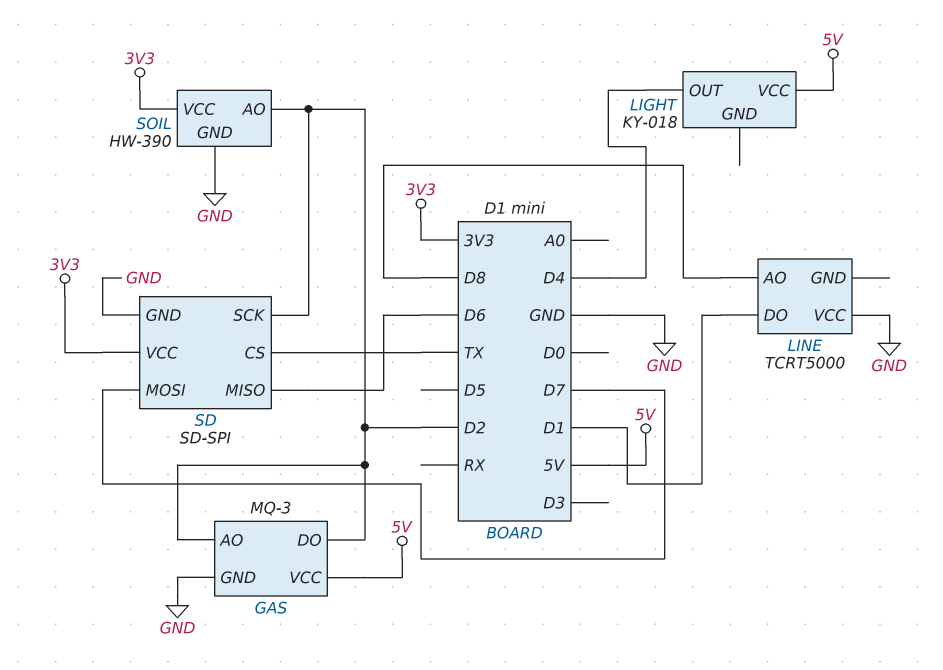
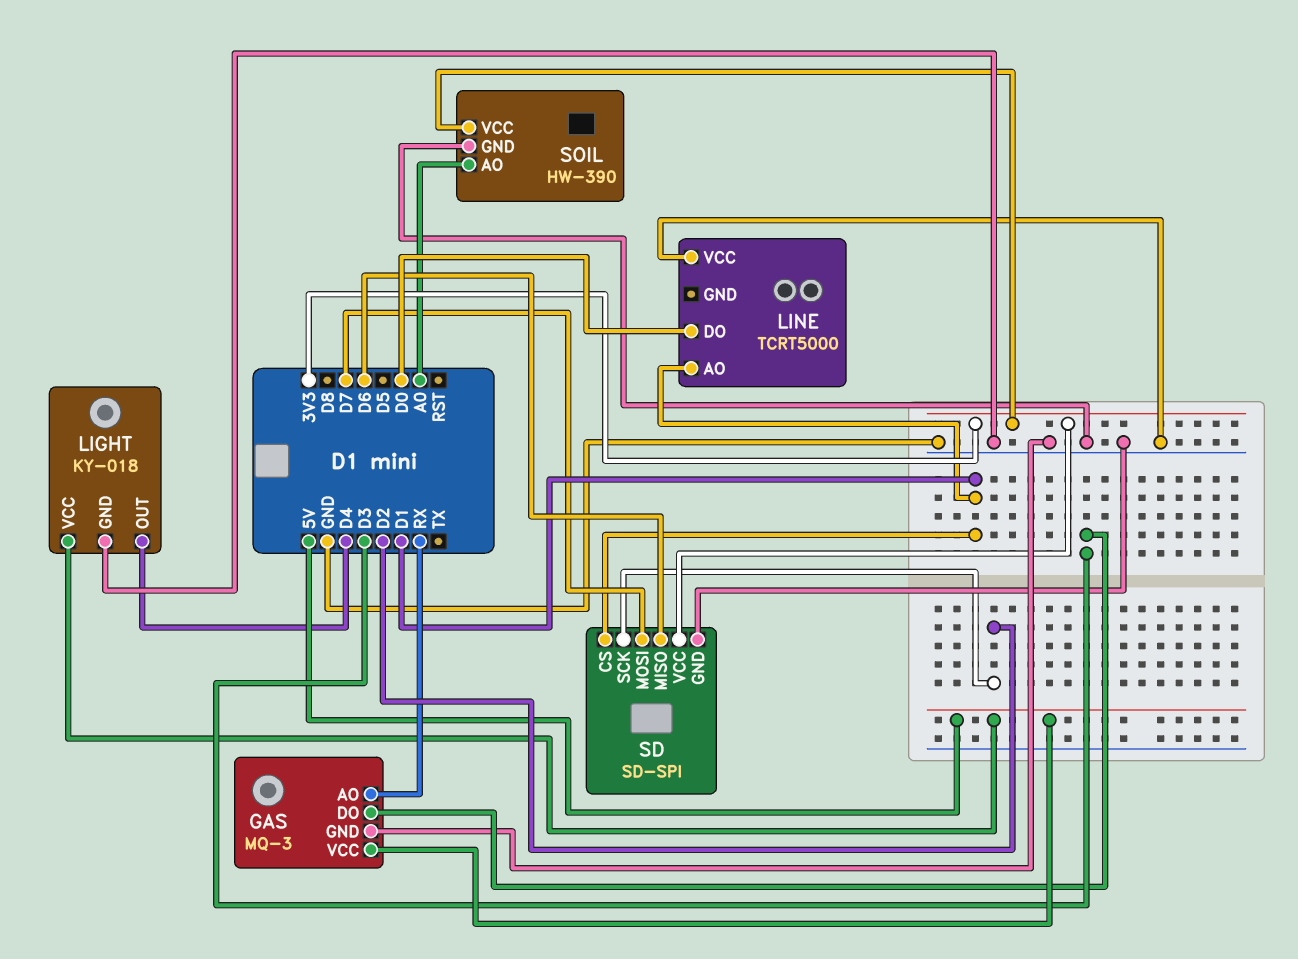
GAS pin AO: D2 -> RX
GAS pin DO: D2 -> D3
LIGHT pin GND: none -> GND
LINE pin AO: D8 -> D1
LINE pin DO: D1 -> D0
SD pin CS: TX -> D1
SOIL pin AO: D2 -> A0

